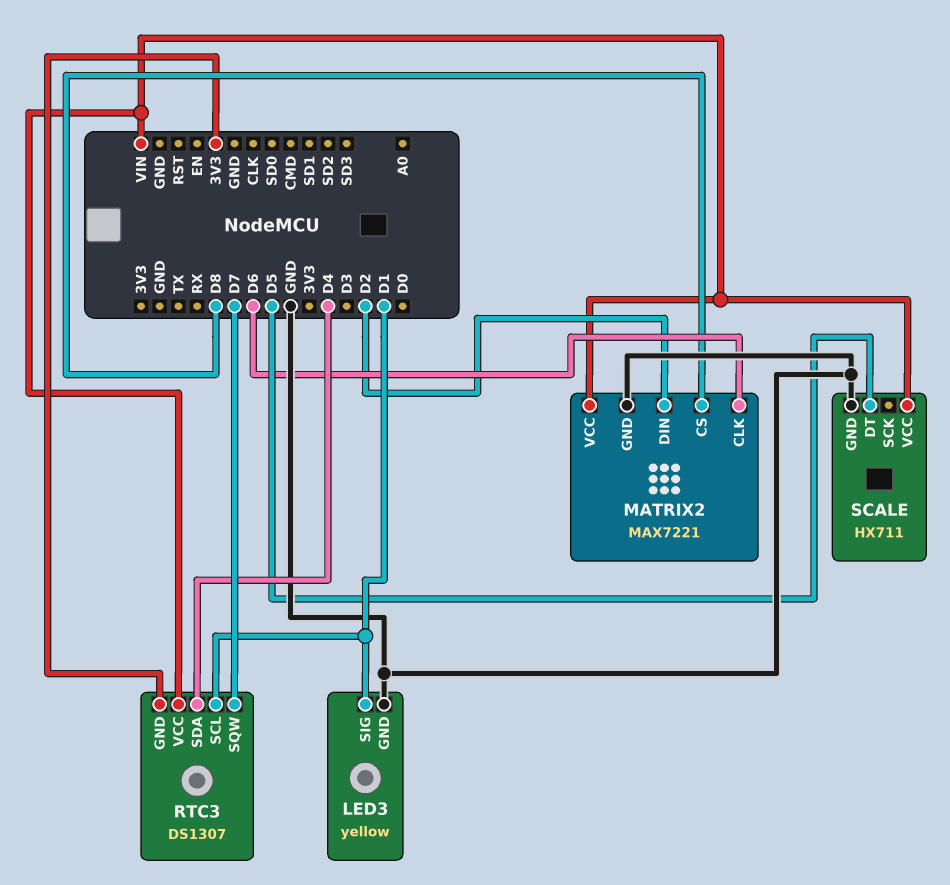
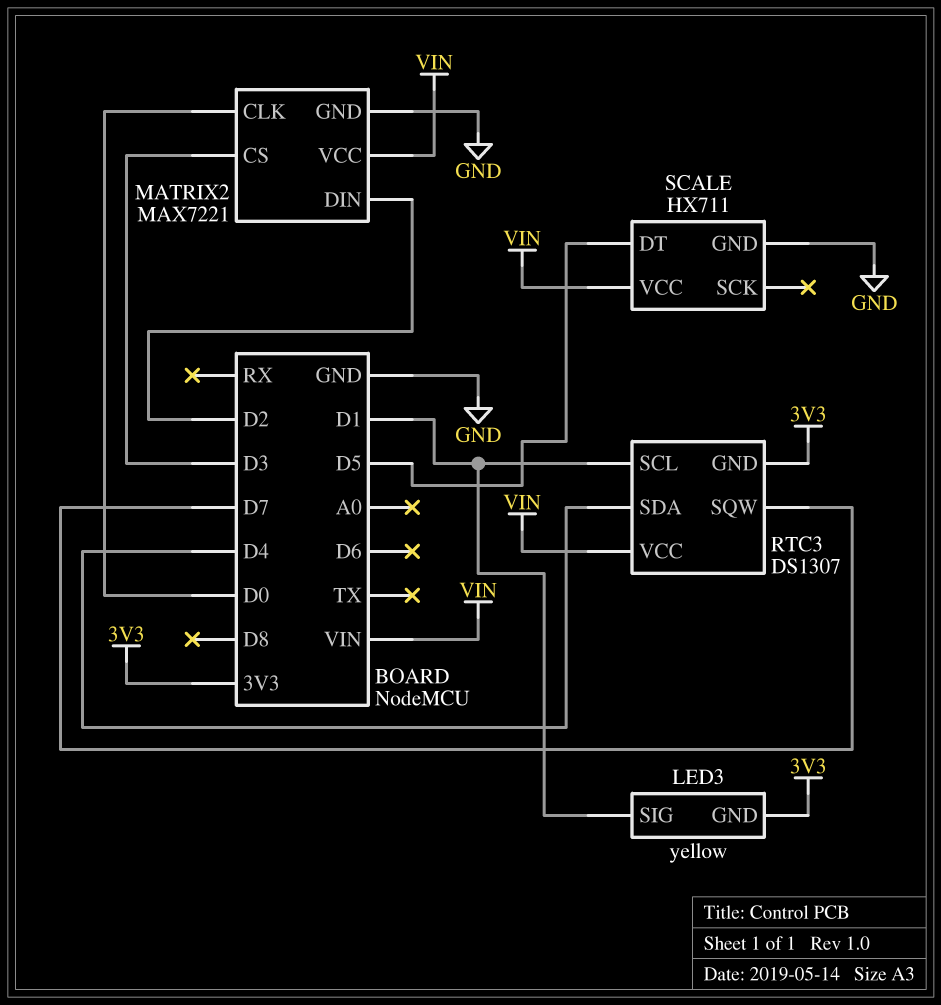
LED3 pin GND: GND -> 3V3
MATRIX2 pin CLK: D6 -> D0
MATRIX2 pin CS: D8 -> D3

